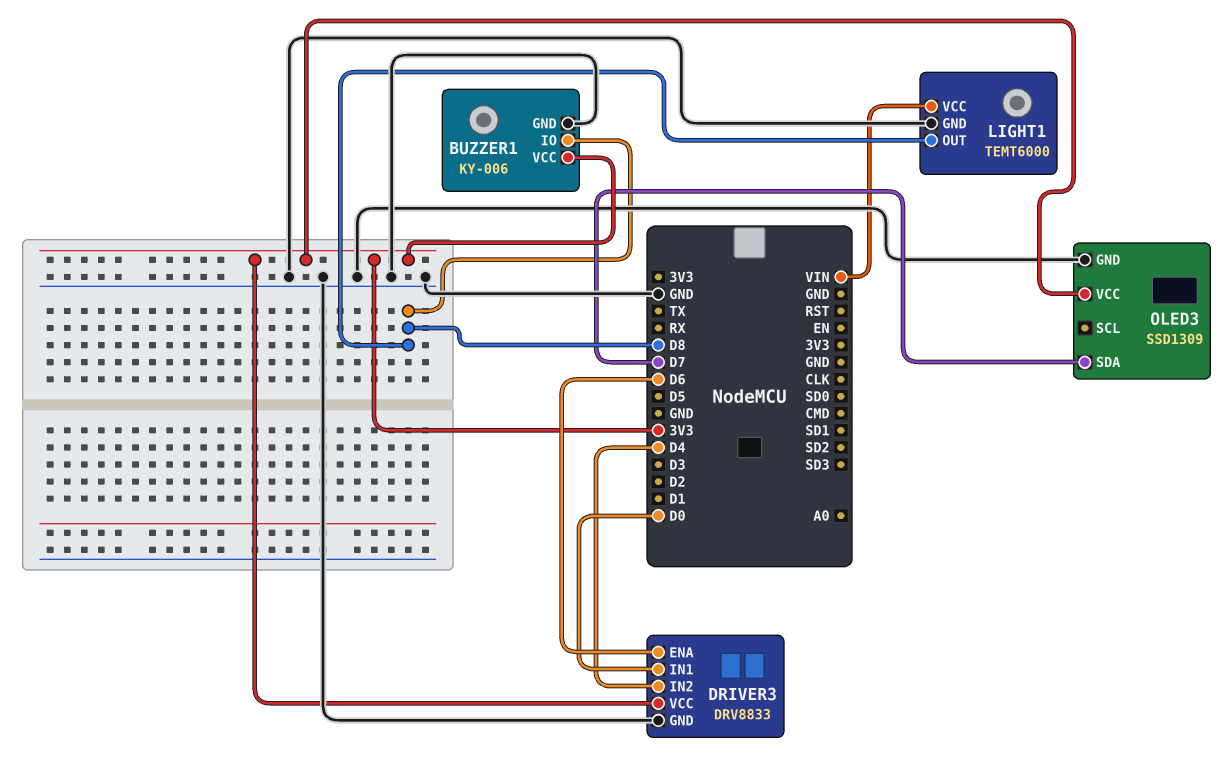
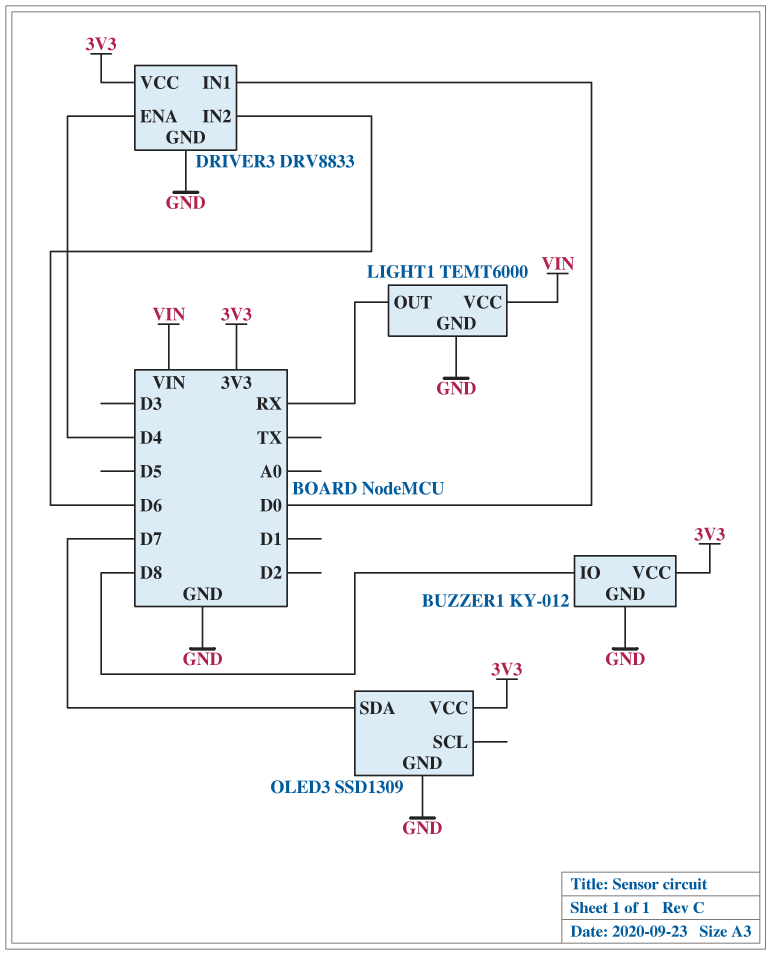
BUZZER1: KY-006 -> KY-012
DRIVER3 pin ENA: D6 -> D4
DRIVER3 pin IN2: D4 -> D6
LIGHT1 pin OUT: D8 -> RX

